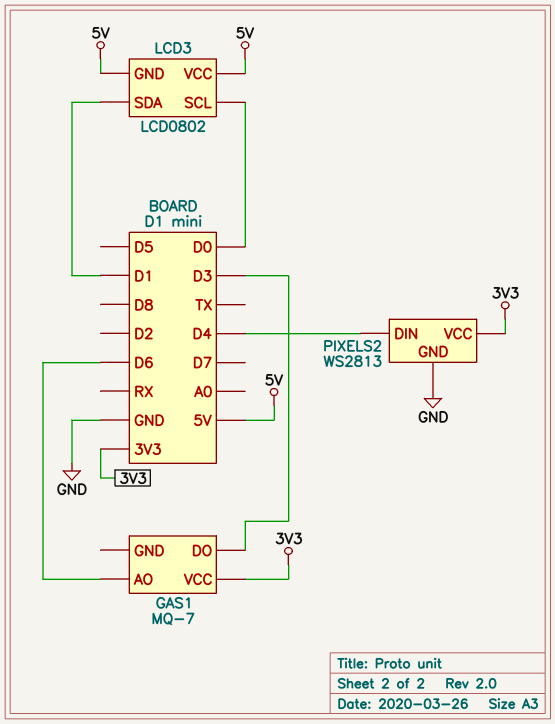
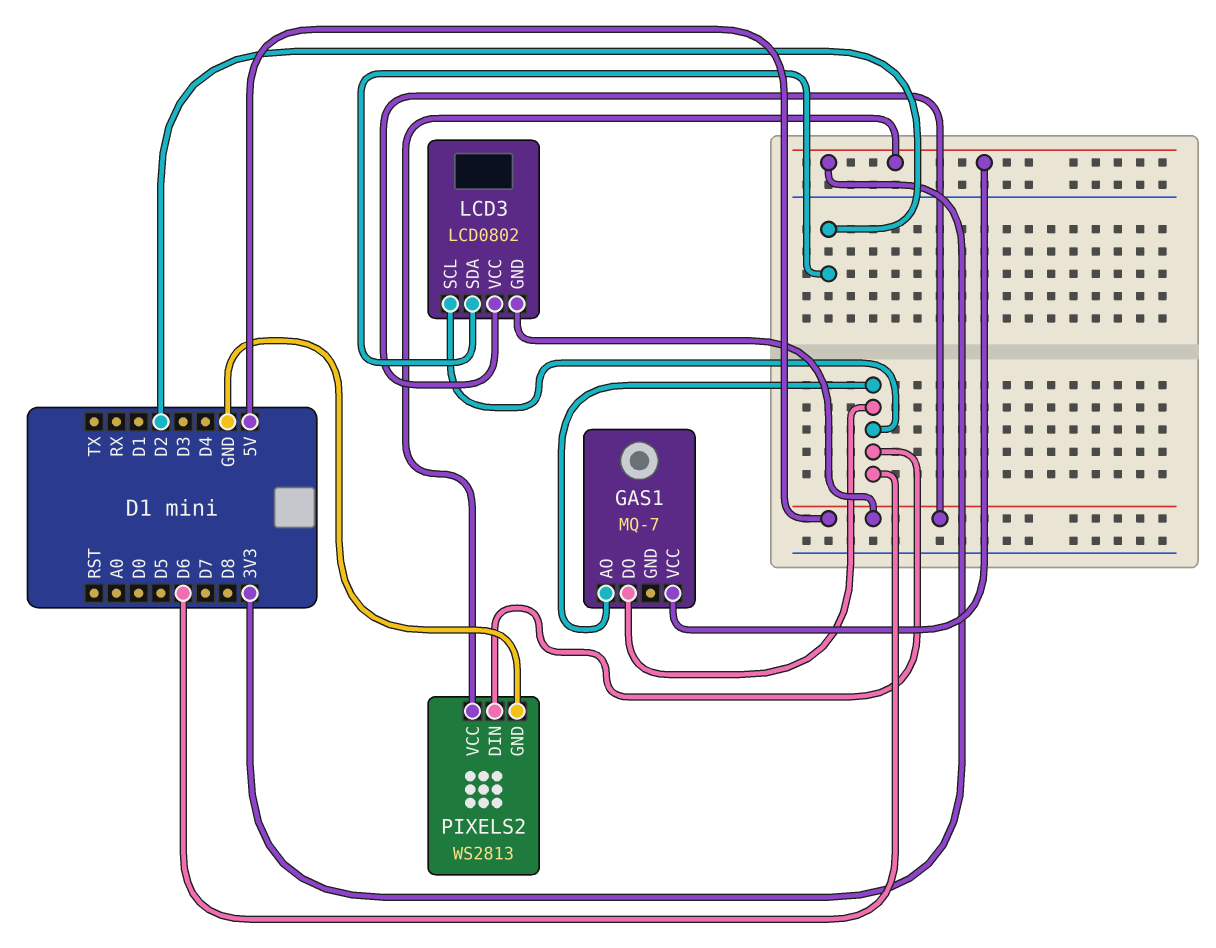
GAS1 pin DO: D3 -> D6
LCD3 pin SCL: D0 -> D6
LCD3 pin SDA: D1 -> D2
PIXELS2 pin DIN: D4 -> D6

